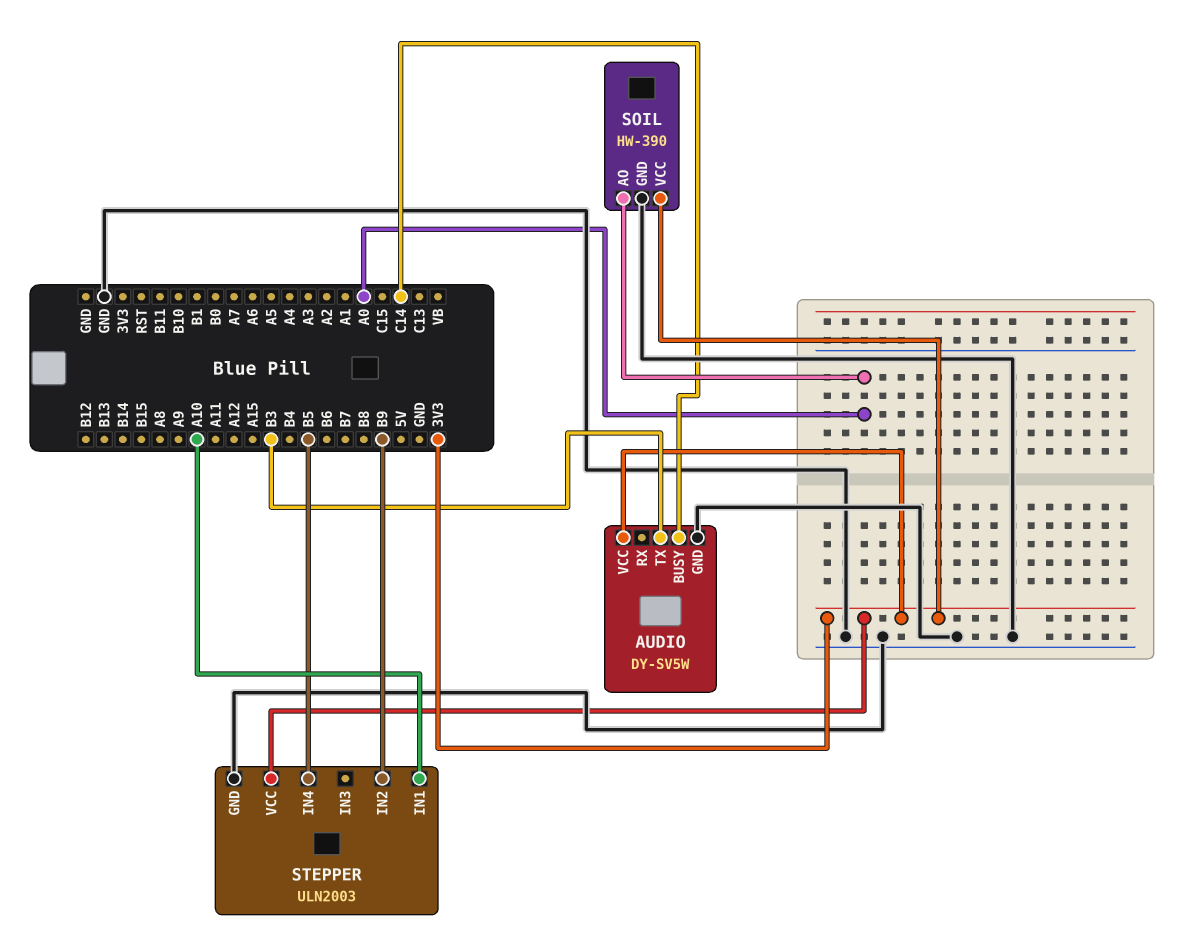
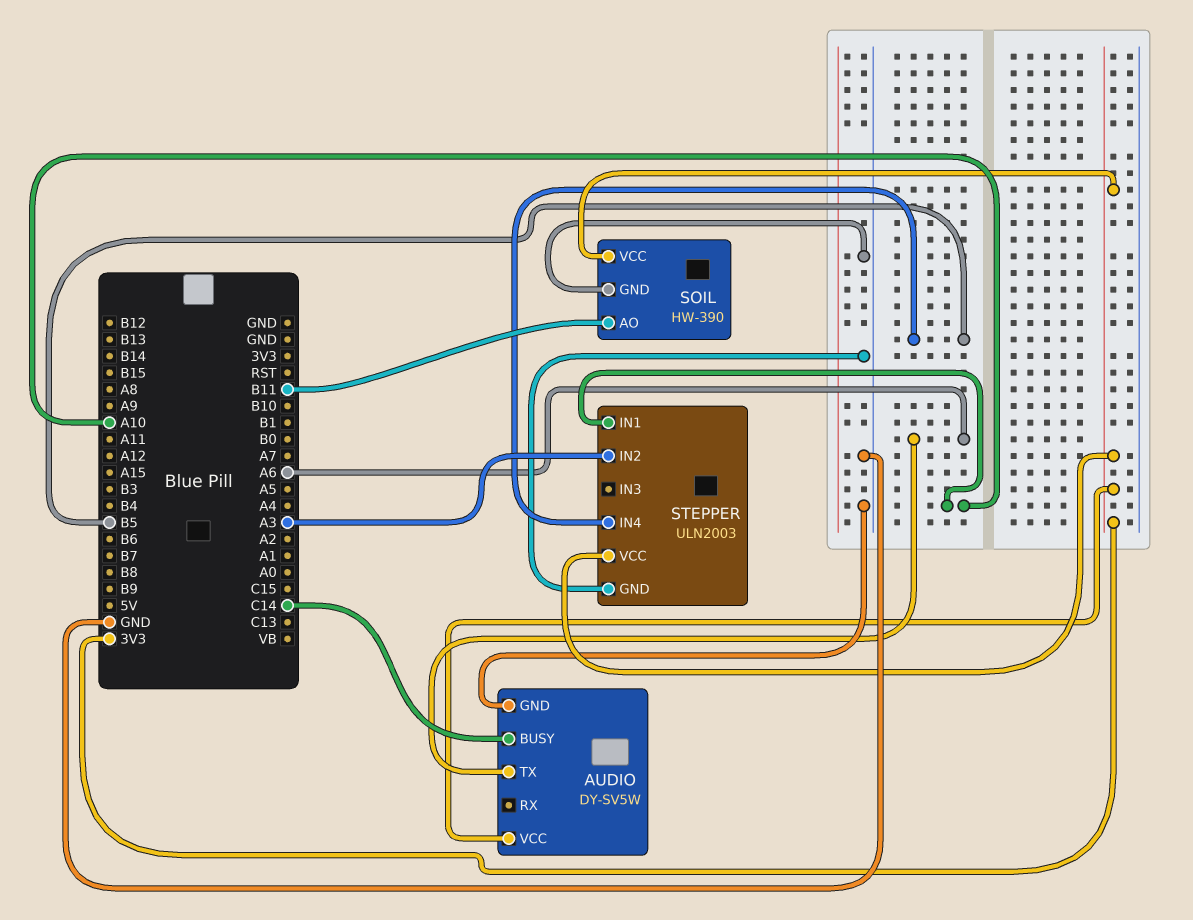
AUDIO pin TX: B3 -> A6
SOIL pin AO: A0 -> B11
STEPPER pin IN2: B9 -> A3

